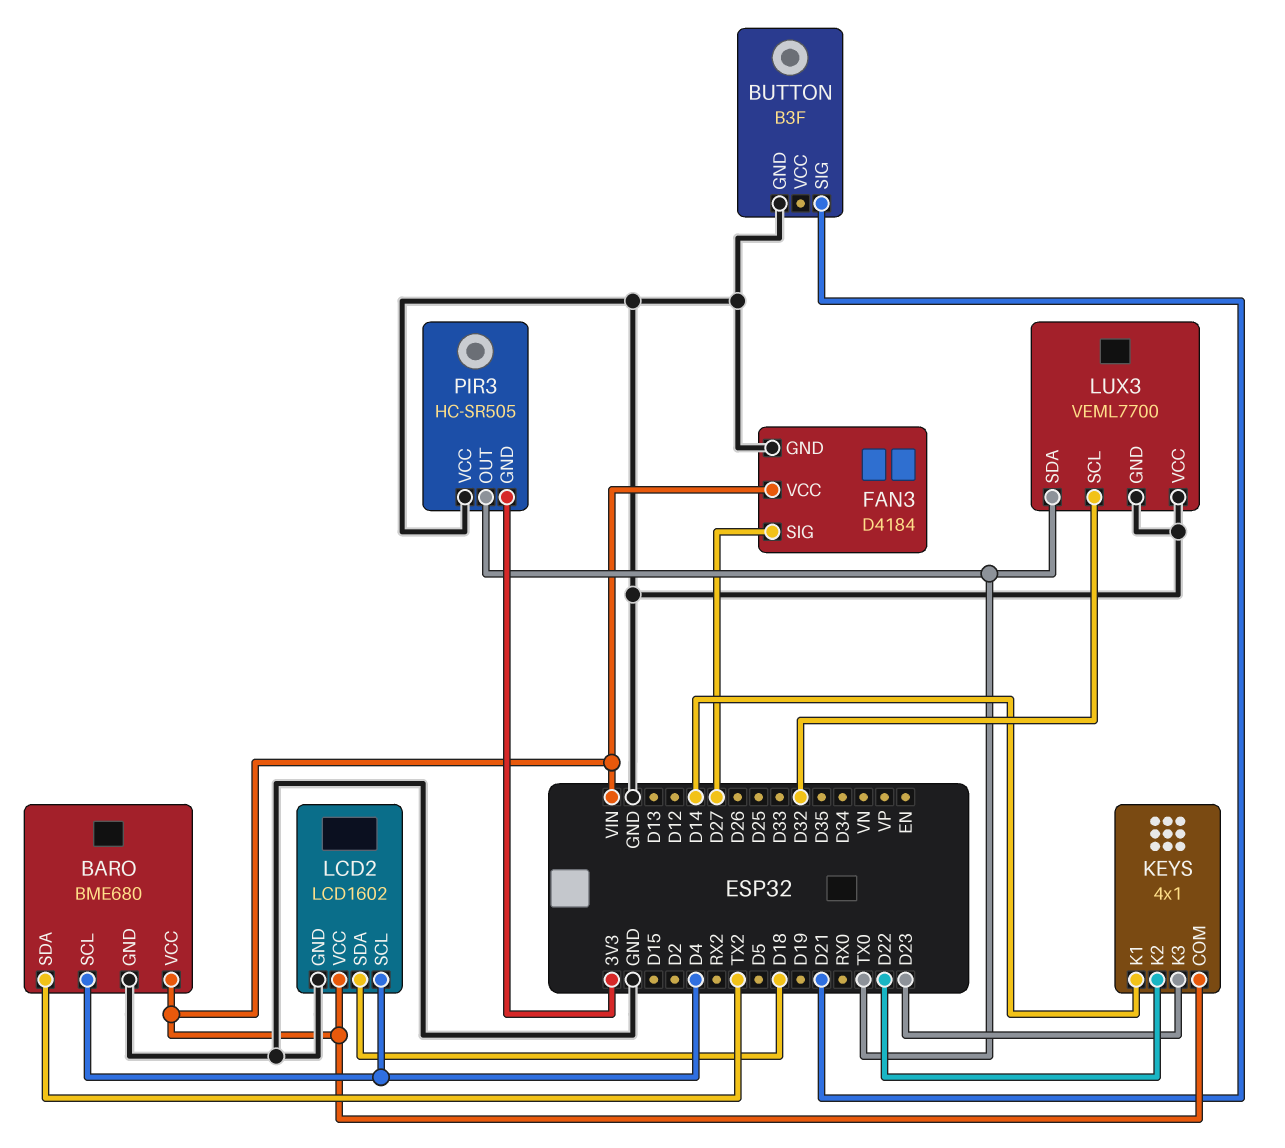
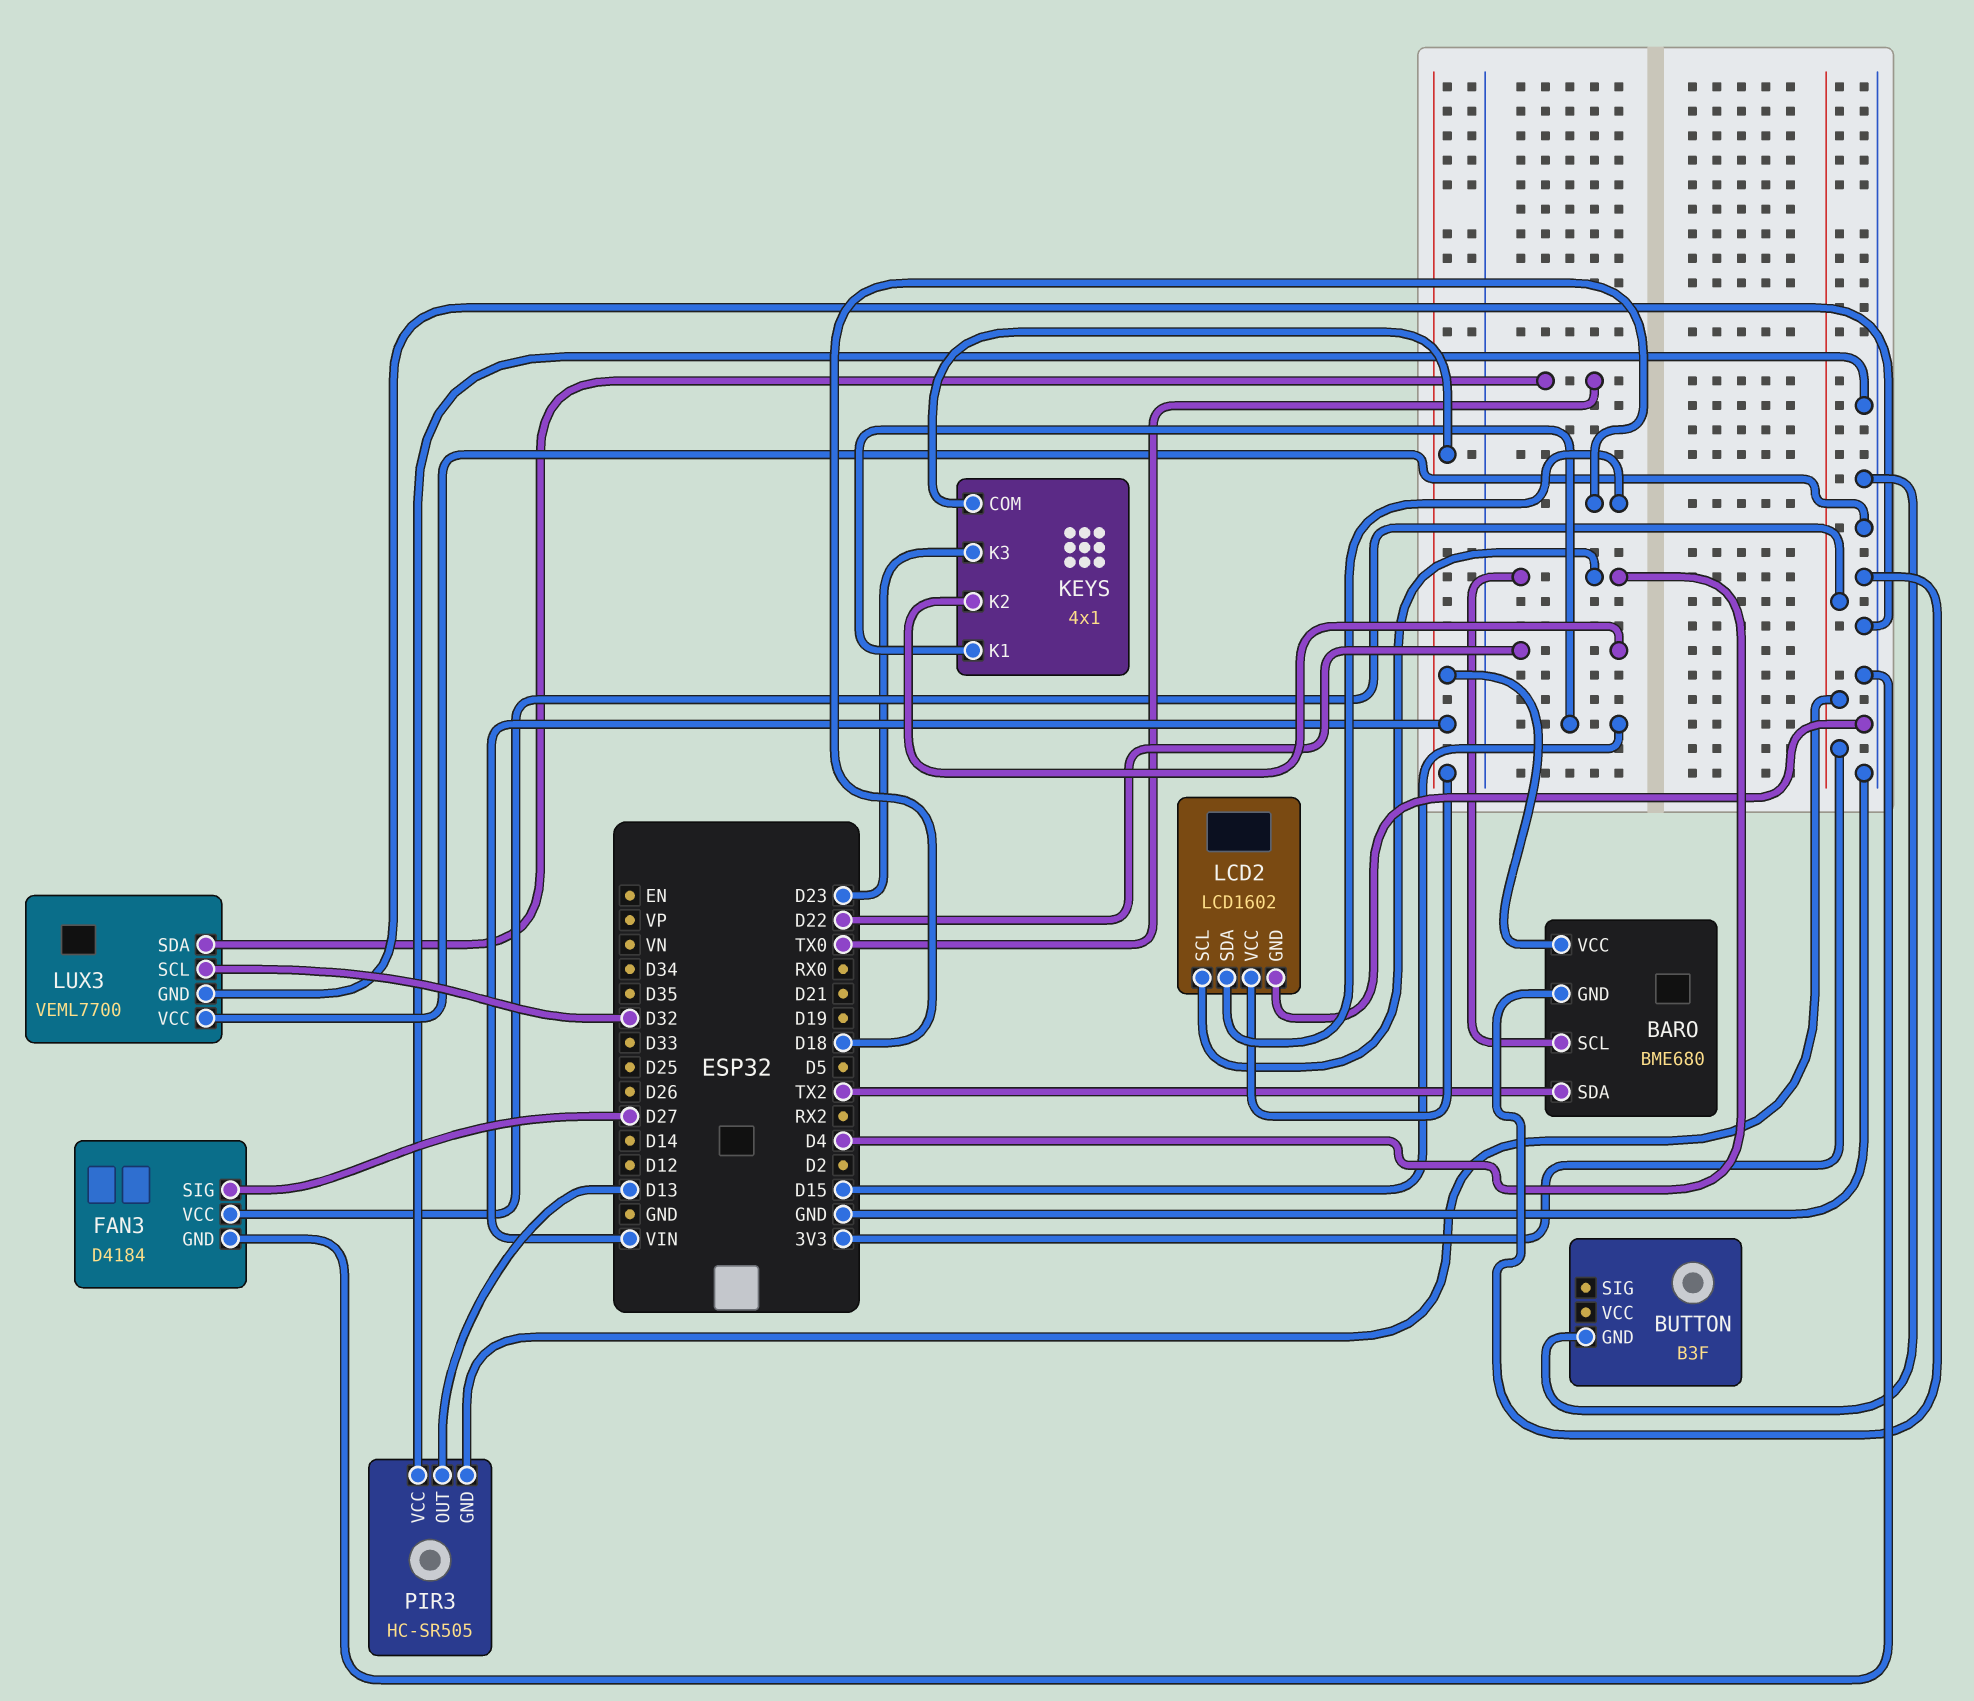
BUTTON pin SIG: D21 -> none
FAN3 pin VCC: VIN -> 3V3
KEYS pin K1: D14 -> D15
PIR3 pin OUT: TX0 -> D13

